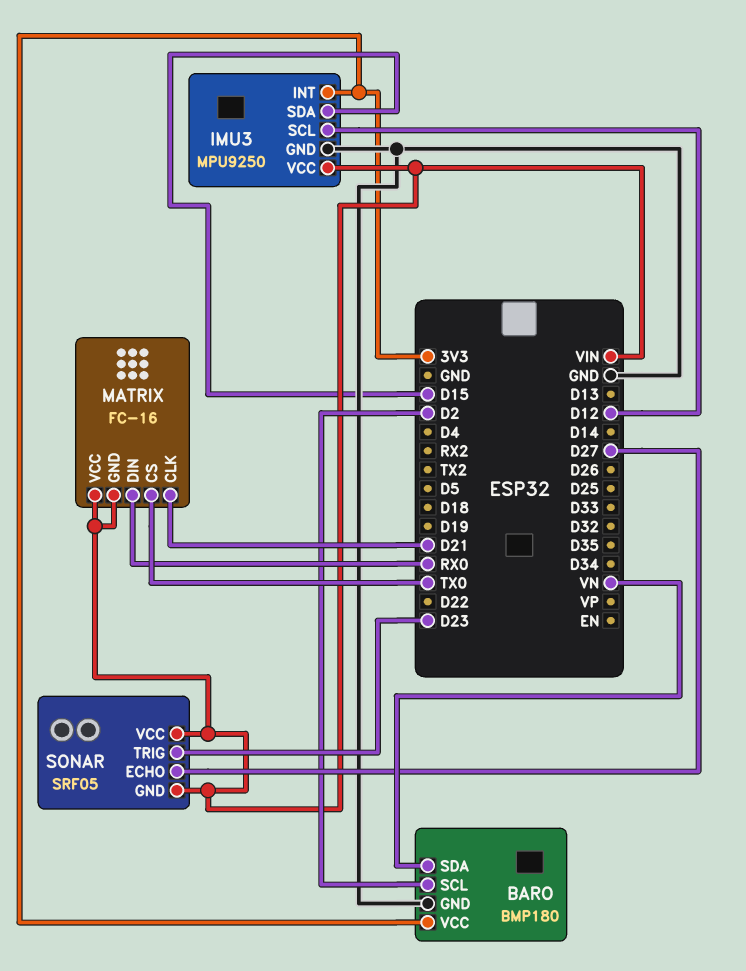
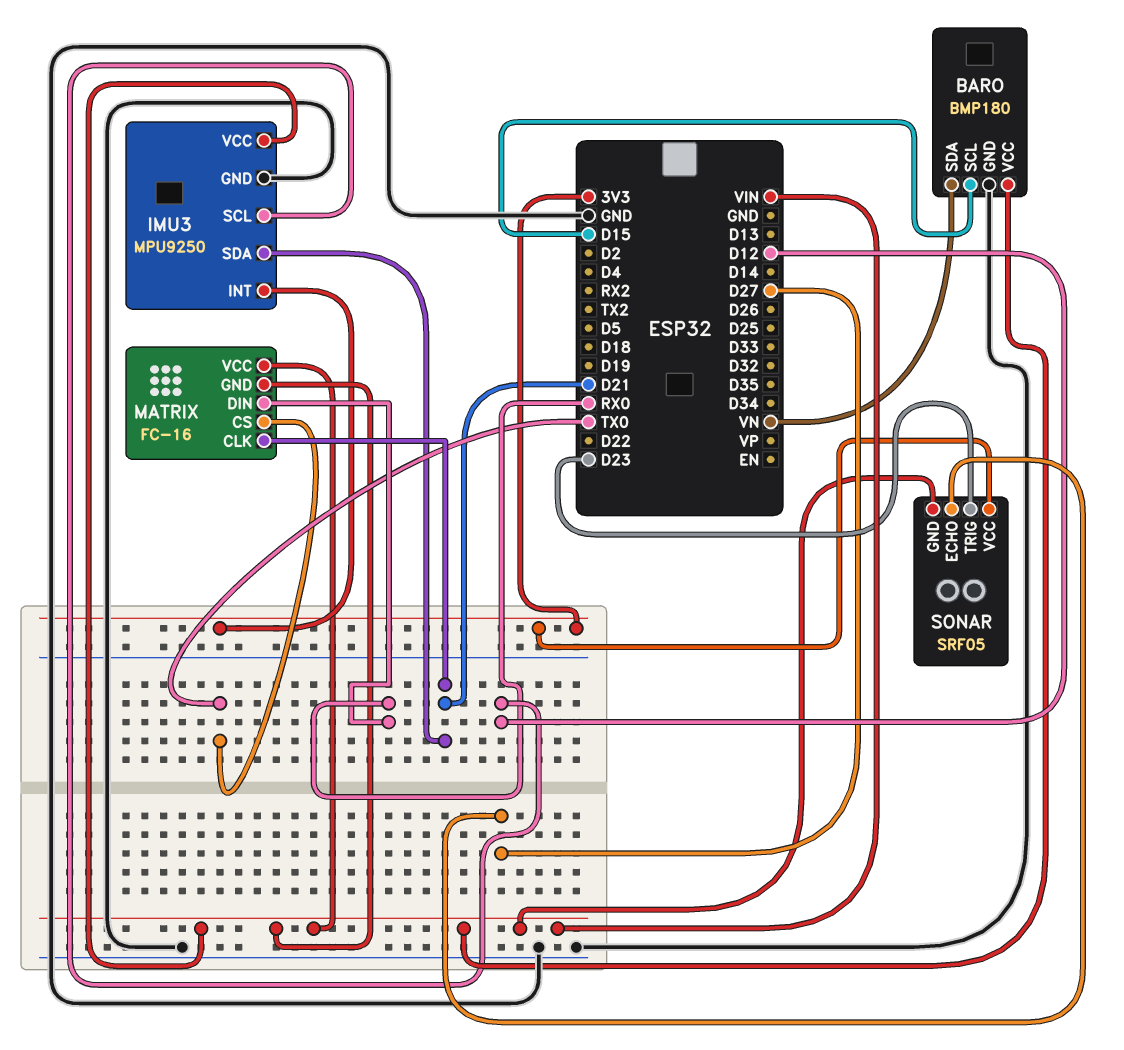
BARO pin SCL: D2 -> D15
BARO pin VCC: 3V3 -> VIN
IMU3 pin SDA: D15 -> D21
SONAR pin VCC: VIN -> 3V3

